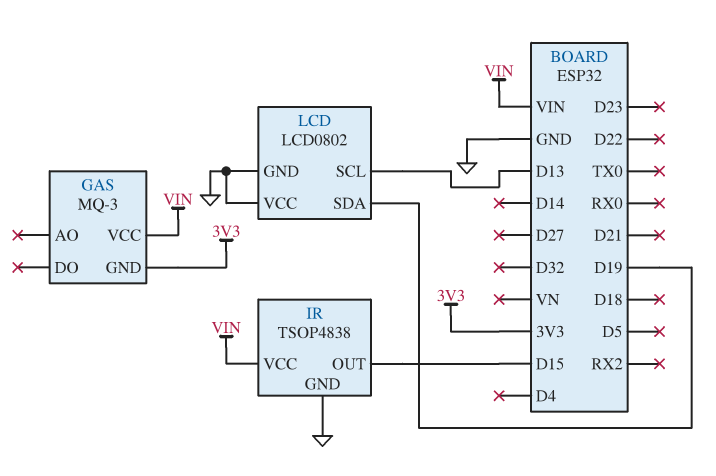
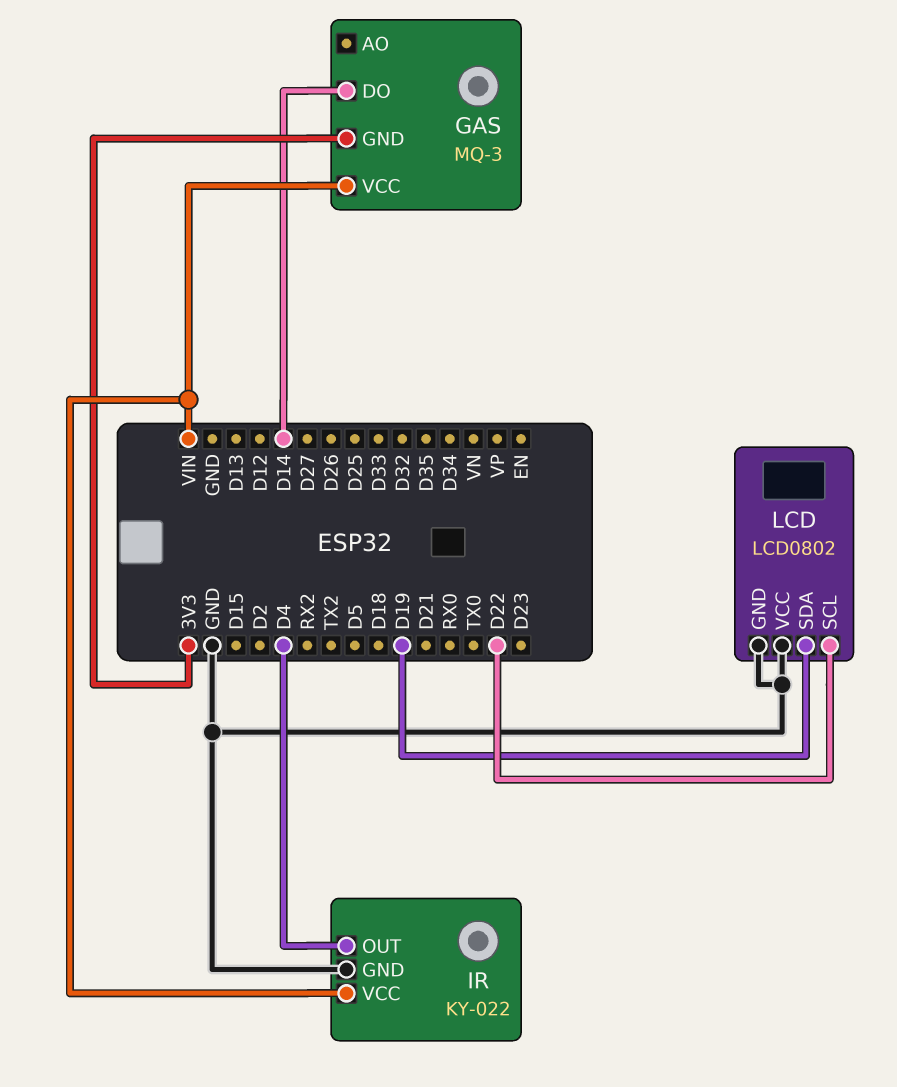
GAS pin DO: none -> D14
IR: TSOP4838 -> KY-022
IR pin OUT: D15 -> D4
LCD pin SCL: D13 -> D22

